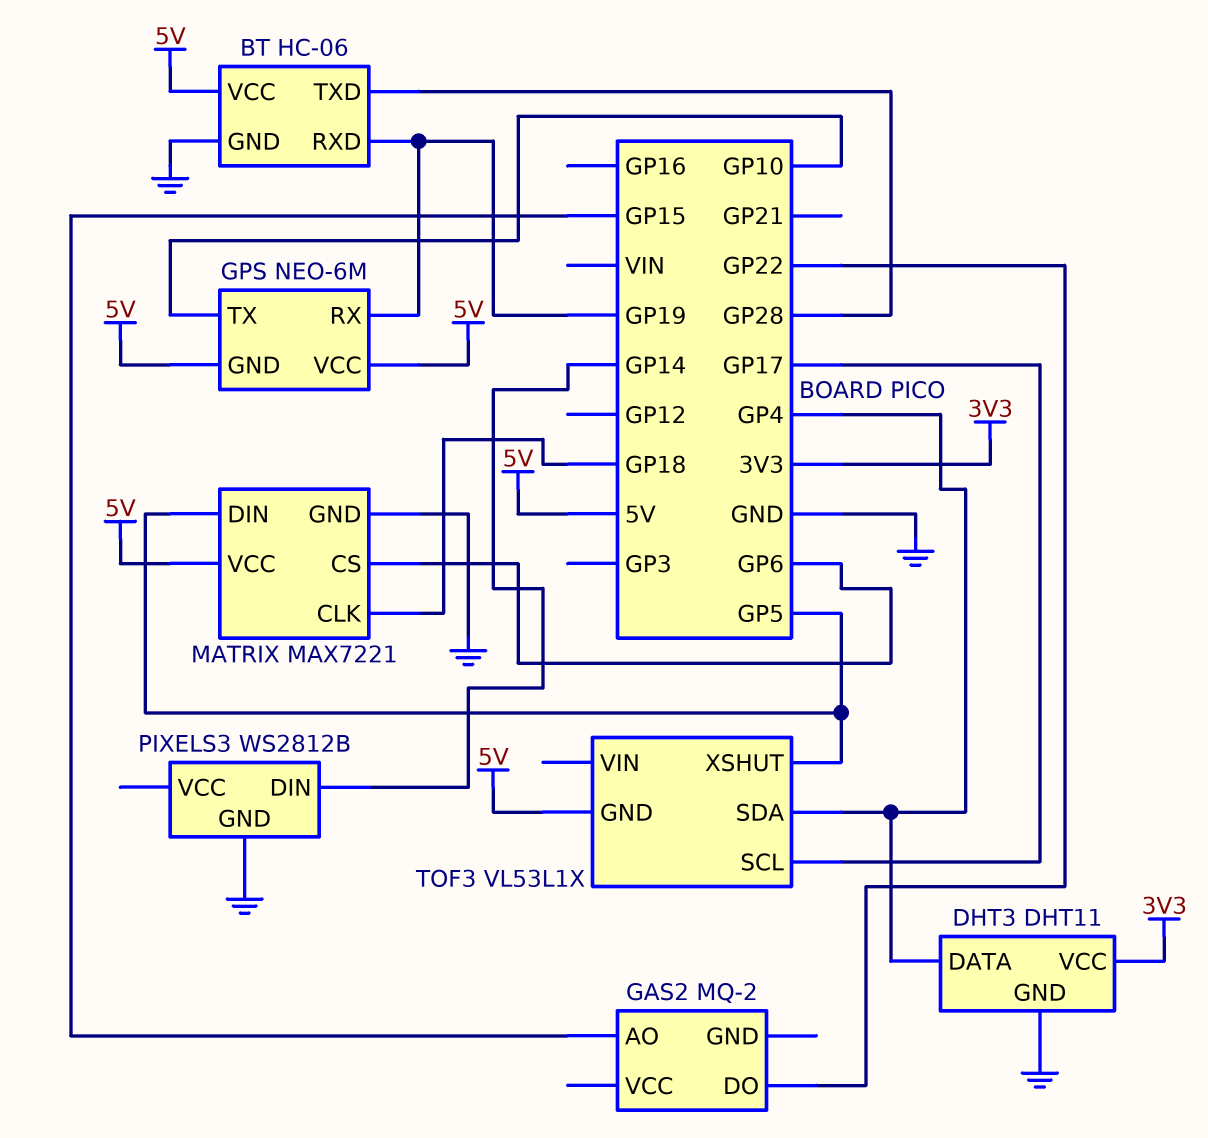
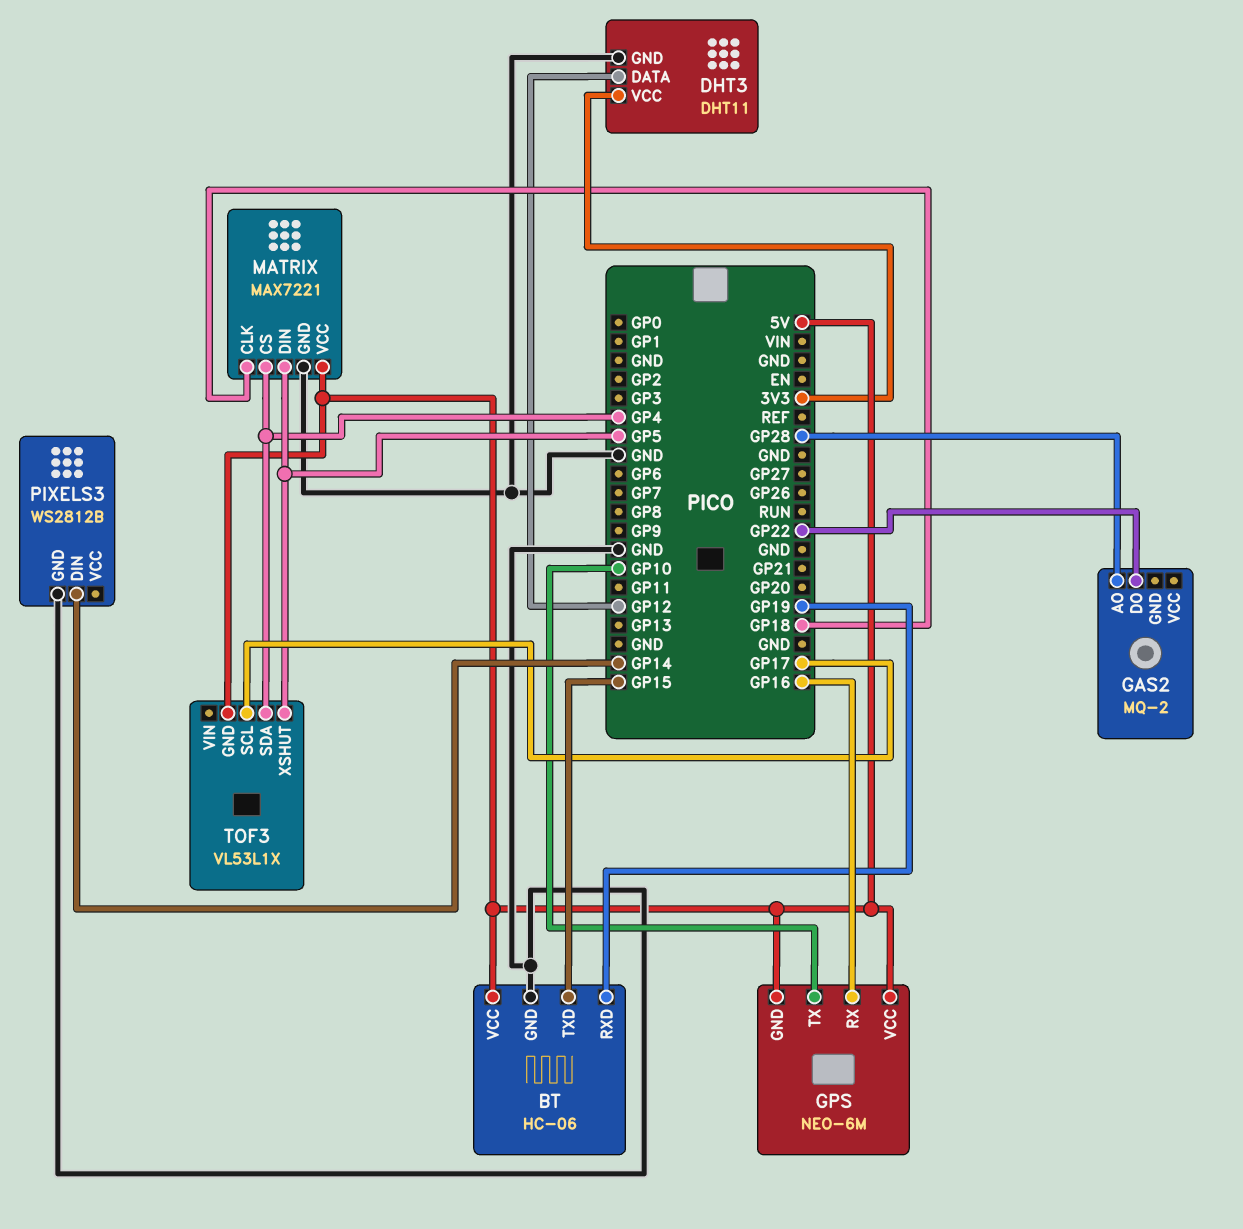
BT pin TXD: GP28 -> GP15
DHT3 pin DATA: GP4 -> GP12
GAS2 pin AO: GP15 -> GP28
GPS pin RX: GP19 -> GP16
MATRIX pin CS: GP6 -> GP4

